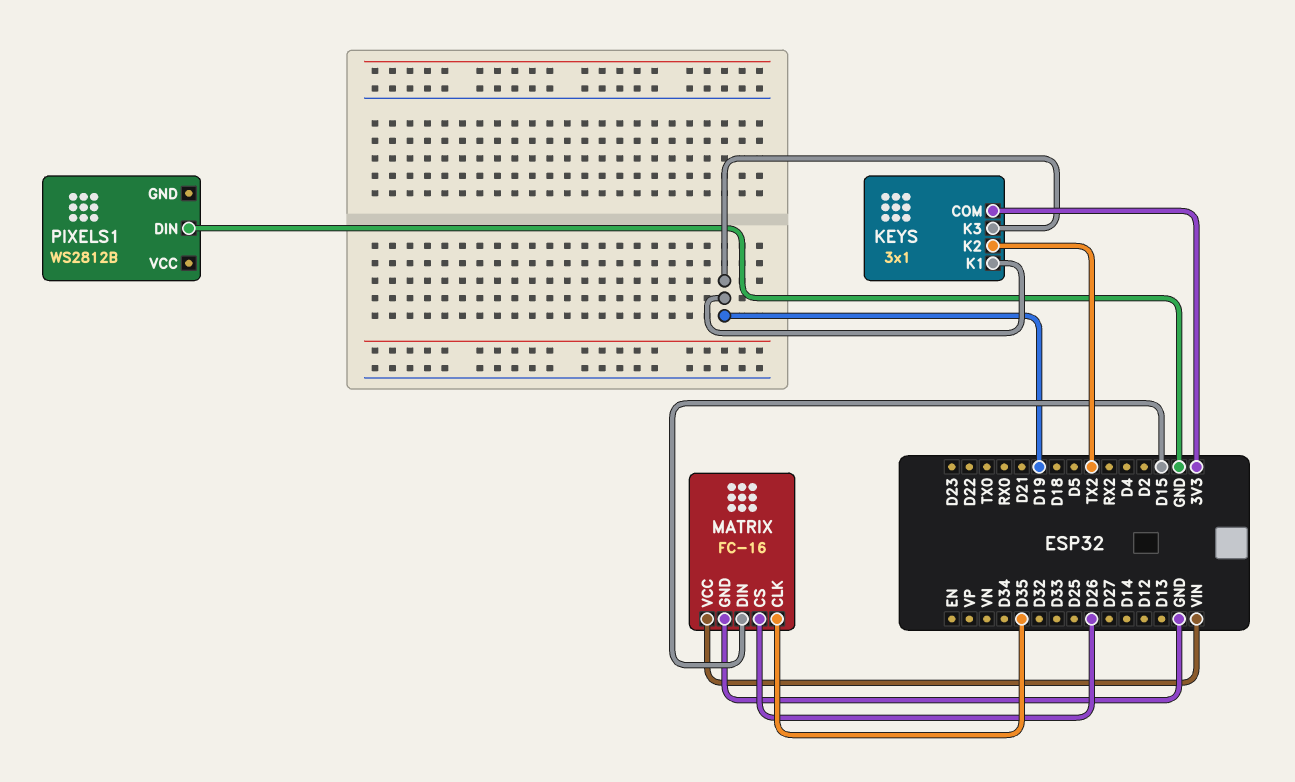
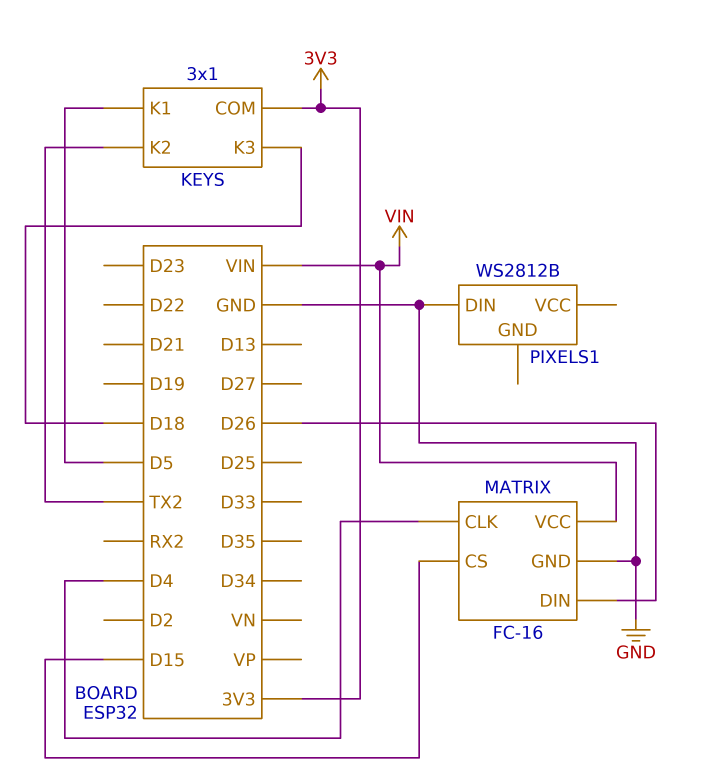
KEYS pin K1: D19 -> D5
KEYS pin K3: D19 -> D18
MATRIX pin CLK: D35 -> D4
MATRIX pin CS: D26 -> D15
MATRIX pin DIN: D15 -> D26

